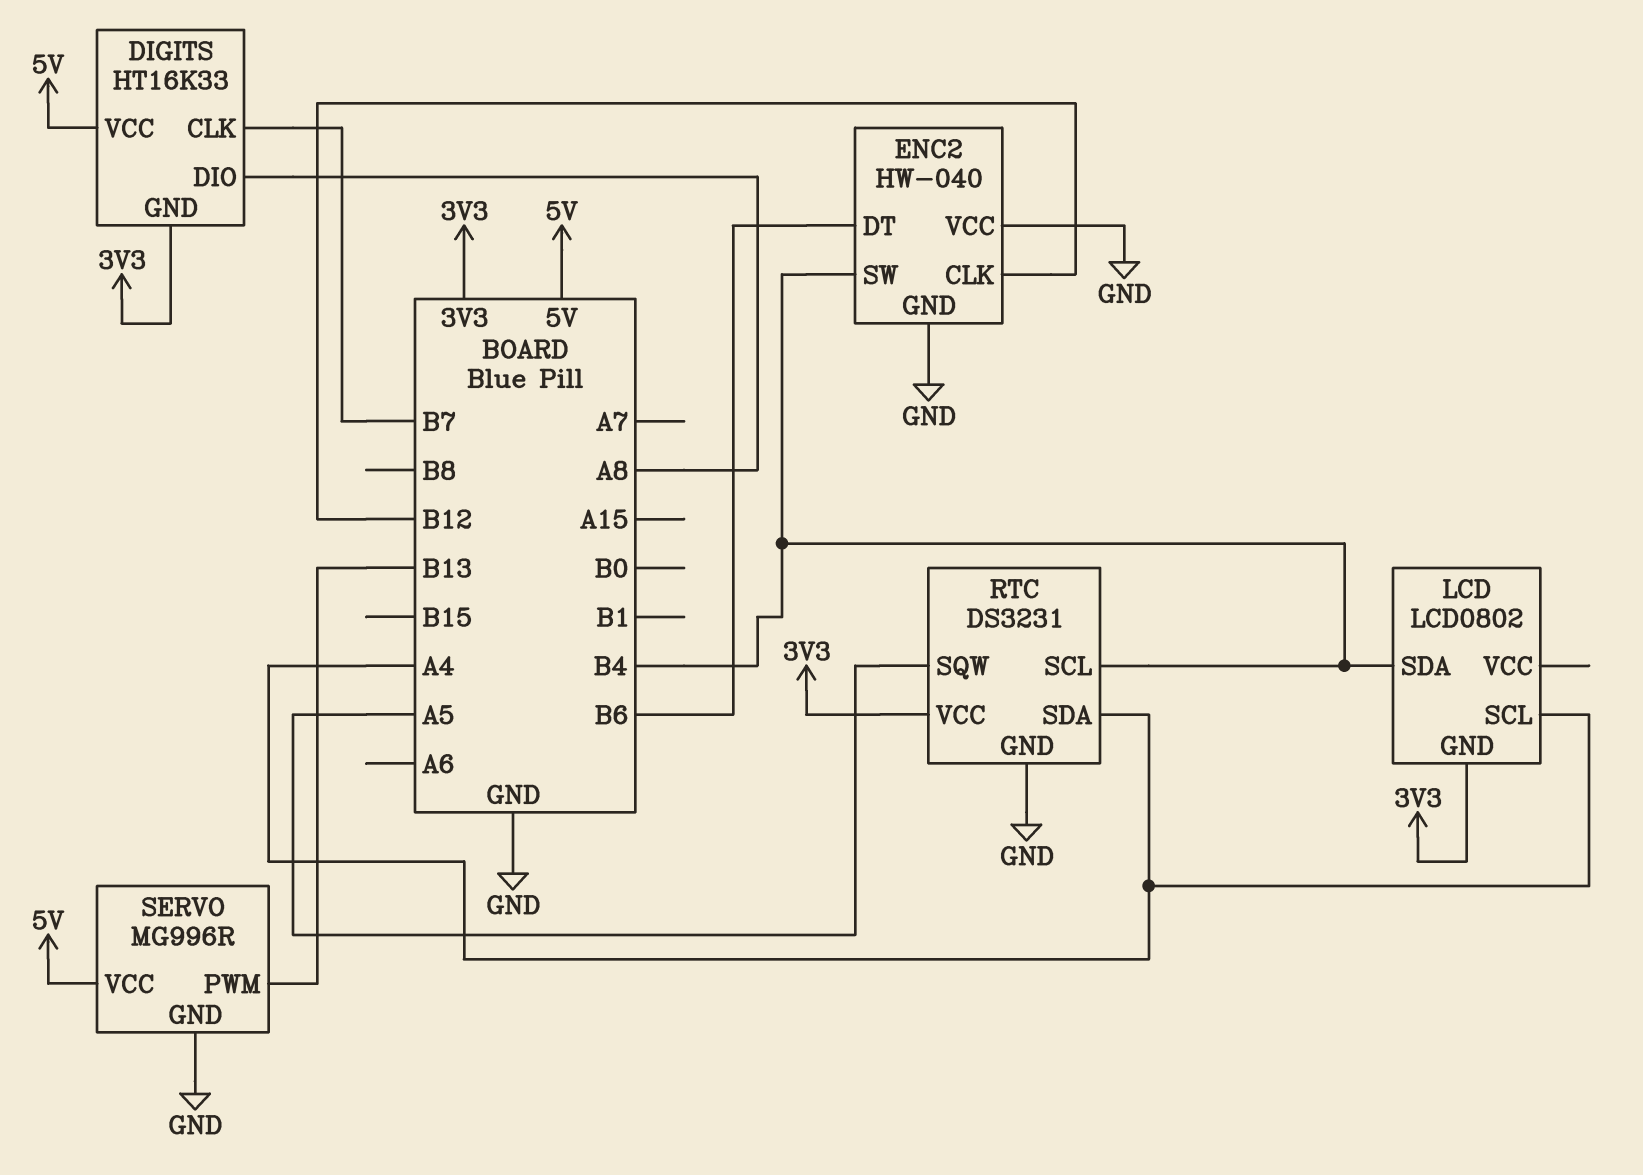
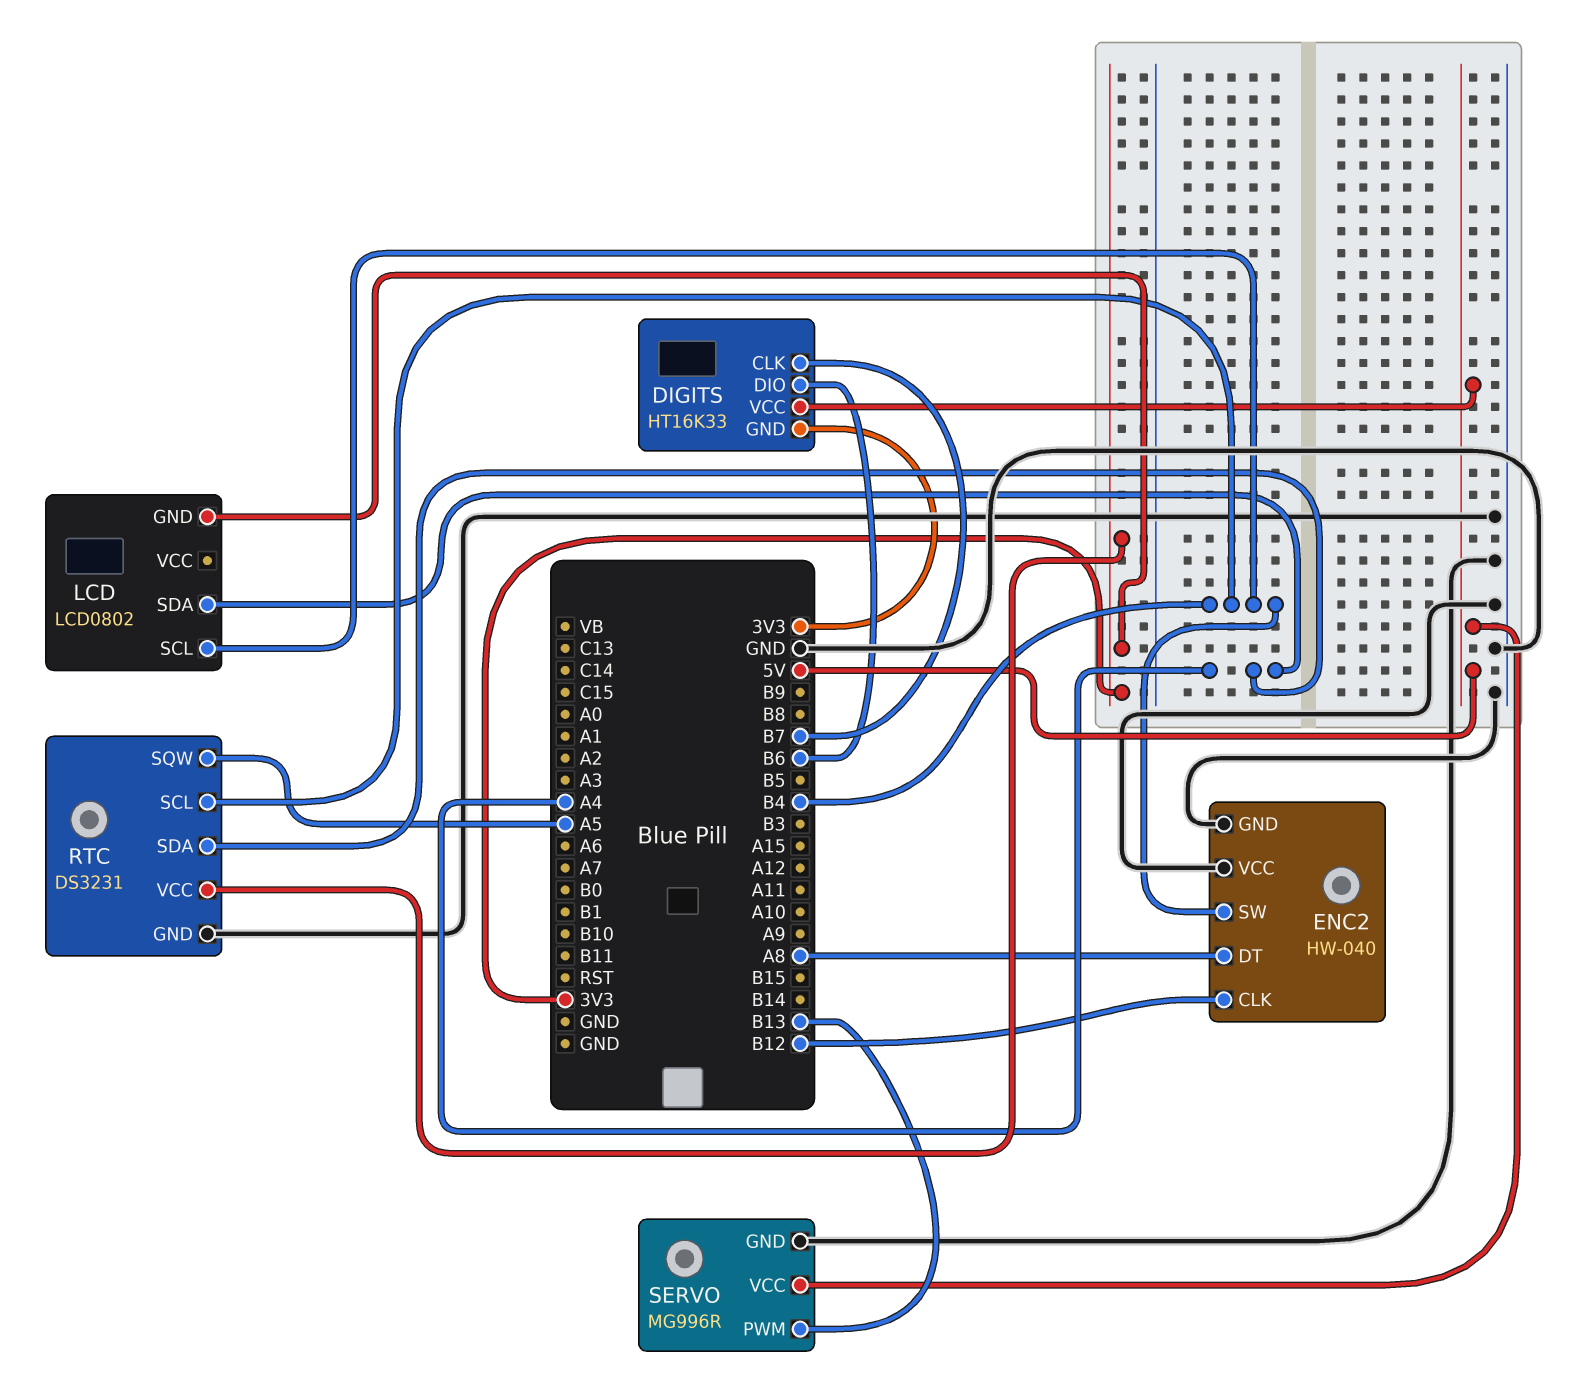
DIGITS pin DIO: A8 -> B6
ENC2 pin DT: B6 -> A8
LCD pin SCL: A4 -> B4
LCD pin SDA: B4 -> A4

